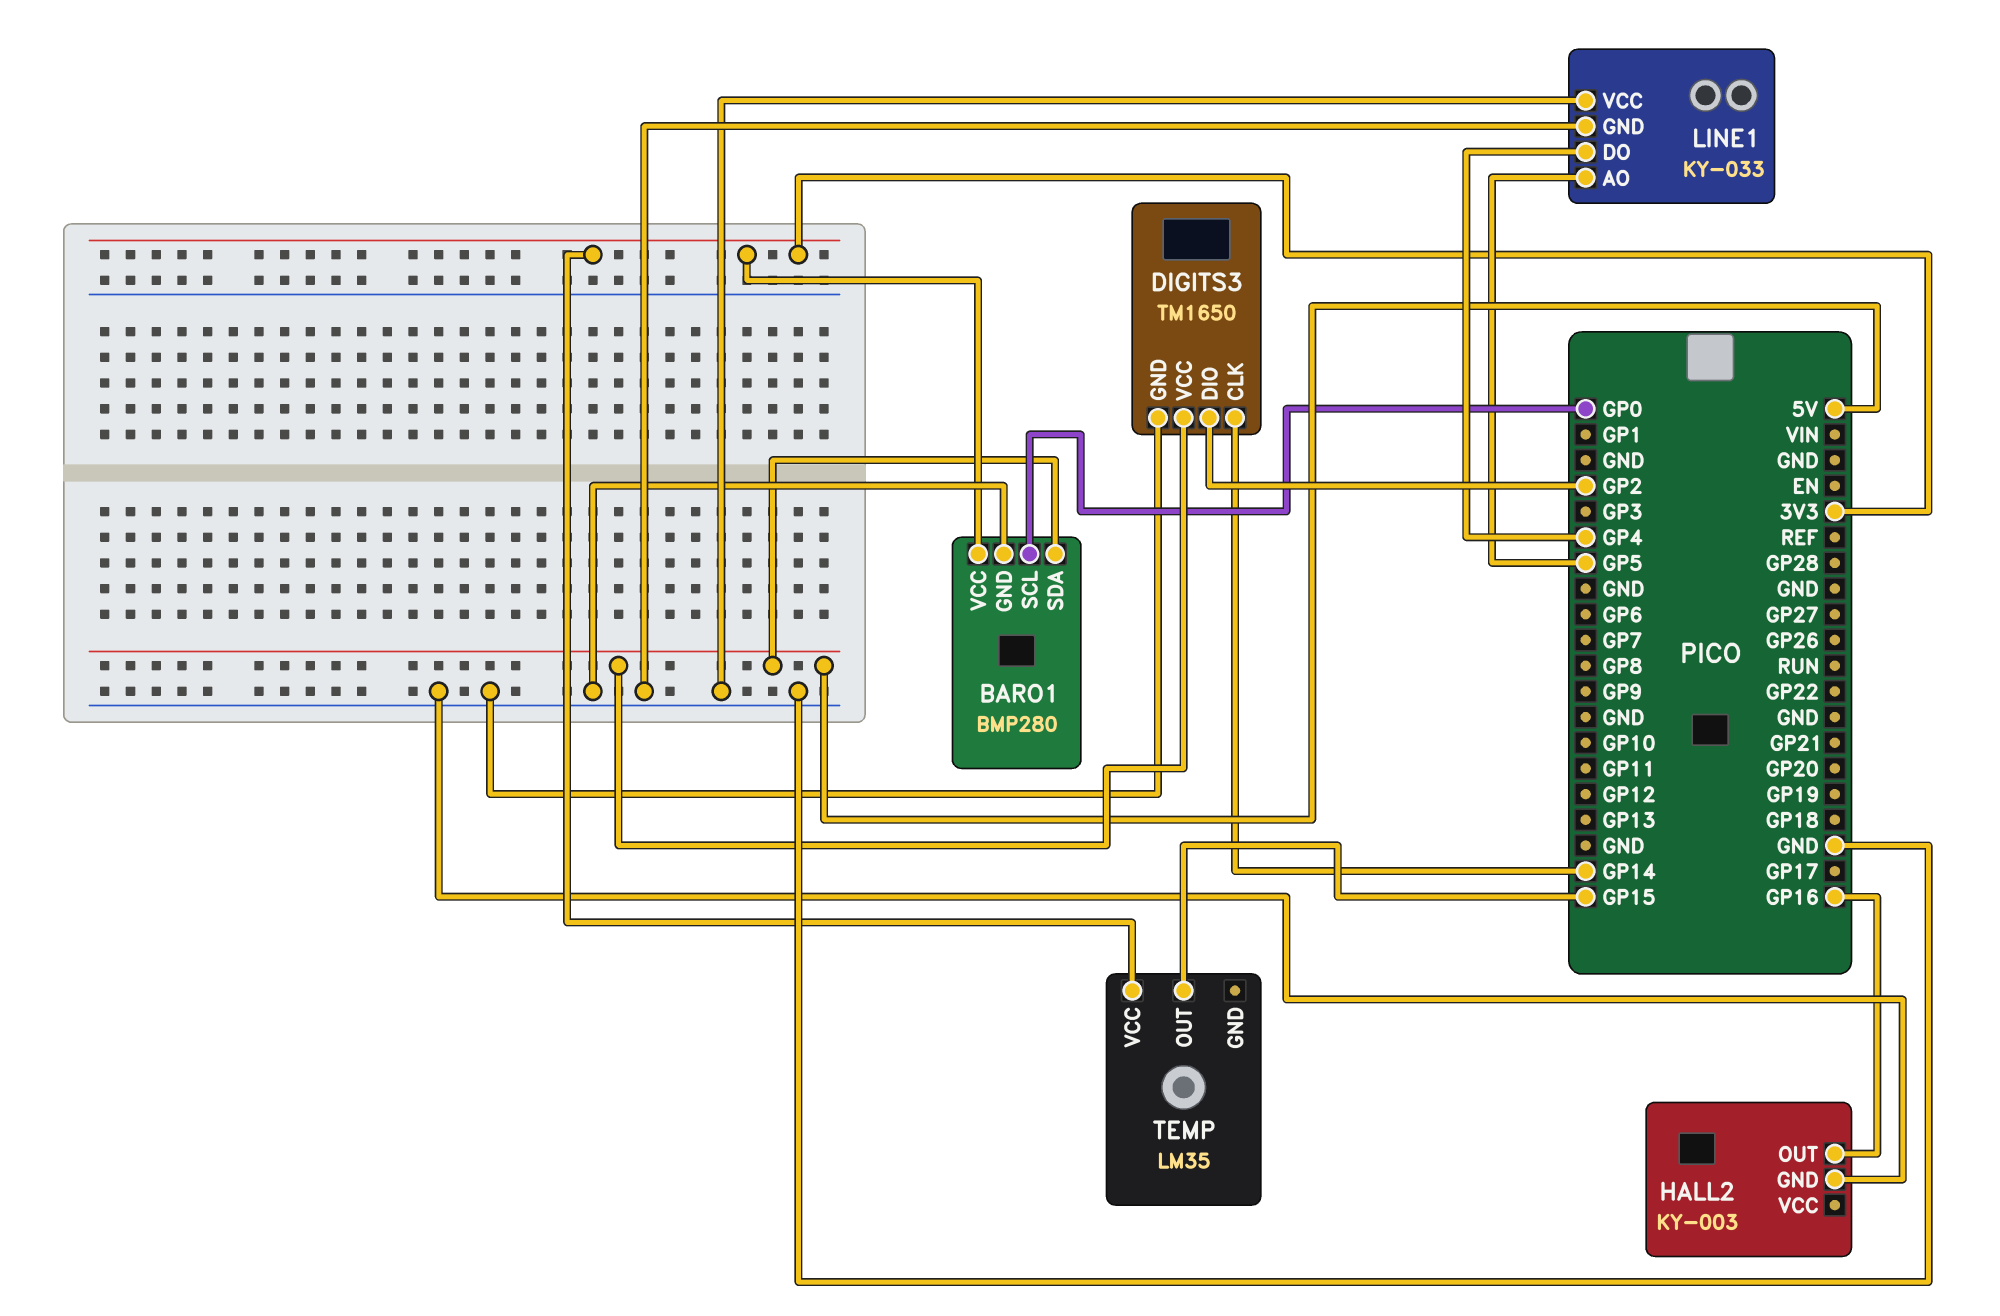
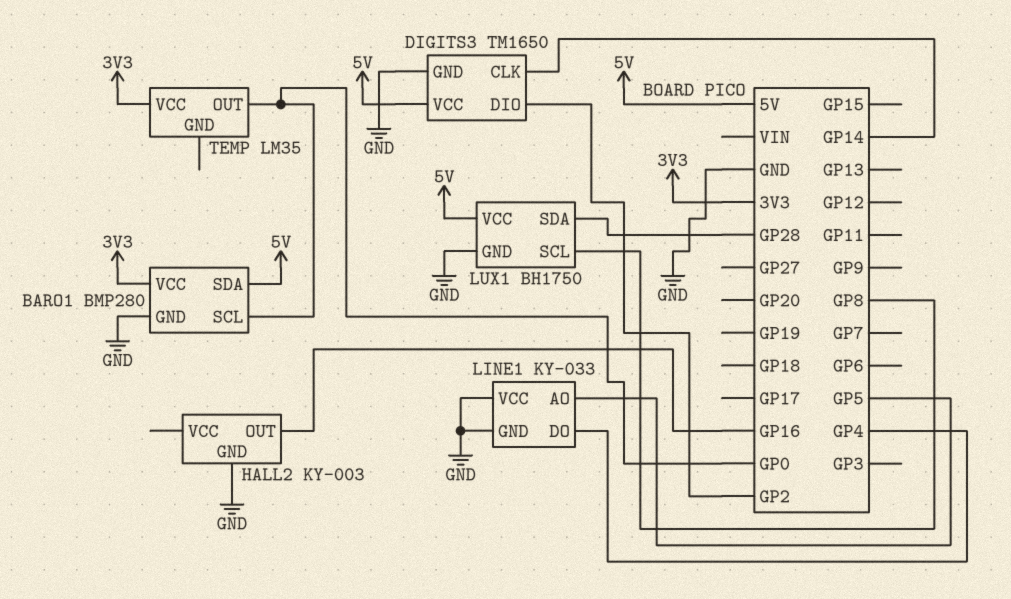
LUX1: none -> BH1750
LUX1 pin GND: none -> GND
LUX1 pin SCL: none -> GP8
LUX1 pin SDA: none -> GP28
LUX1 pin VCC: none -> 5V
TEMP pin OUT: GP15 -> GP0

